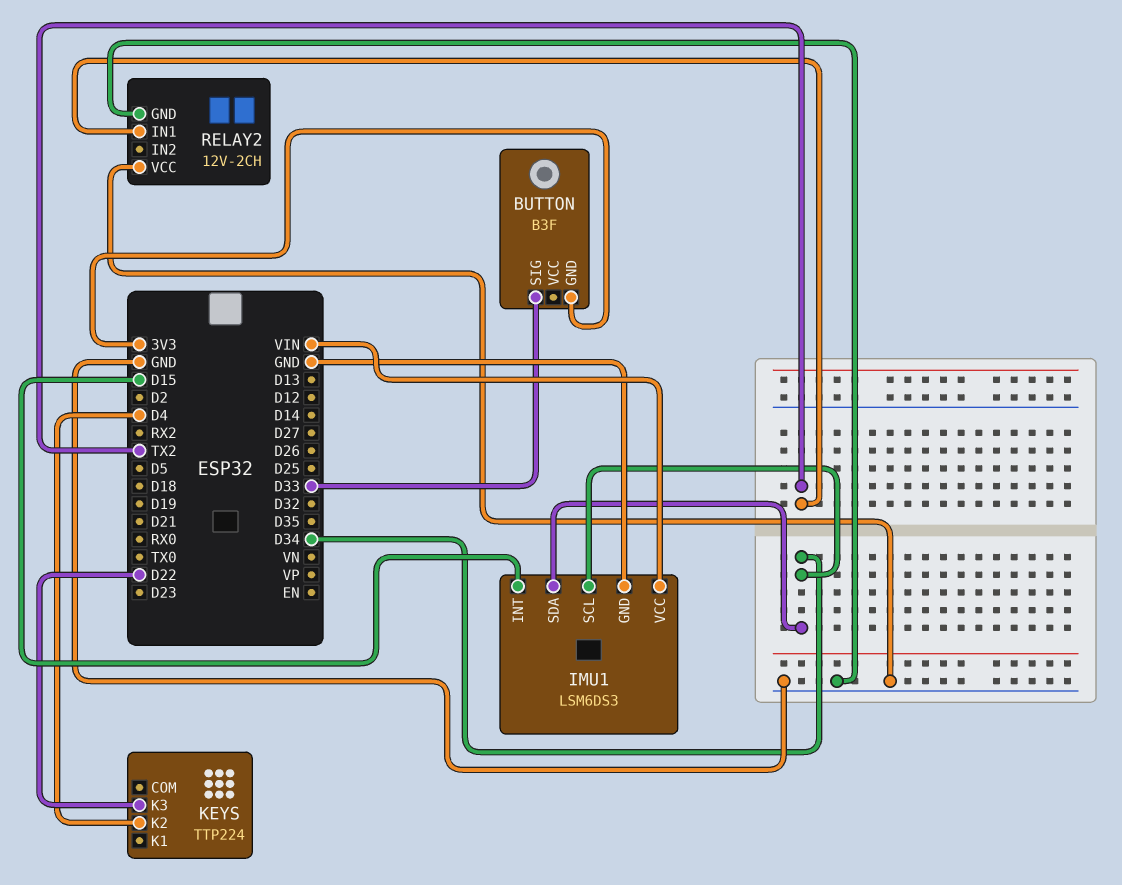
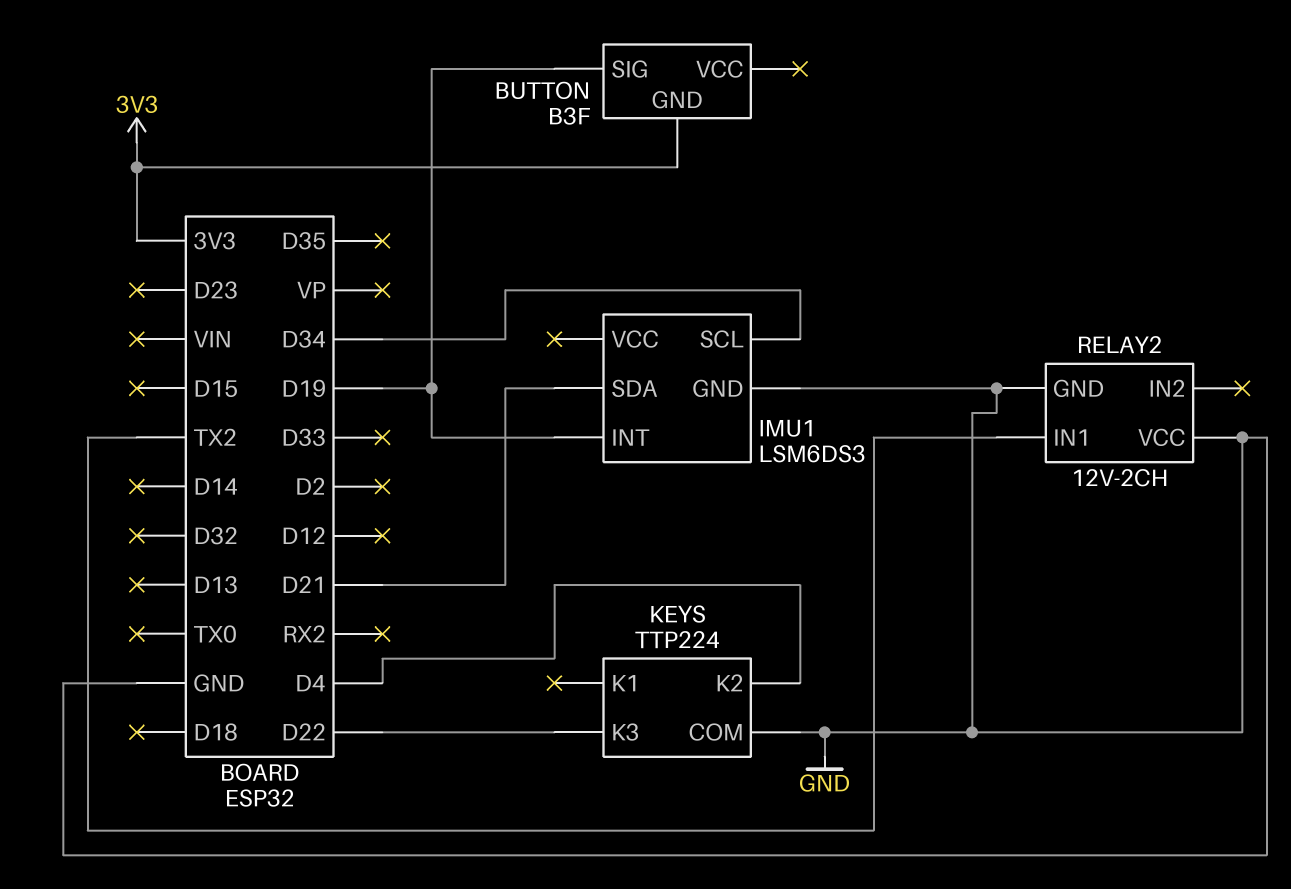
BUTTON pin SIG: D33 -> D19
IMU1 pin INT: D15 -> D19
IMU1 pin SDA: D34 -> D21
IMU1 pin VCC: VIN -> none
KEYS pin COM: none -> GND

